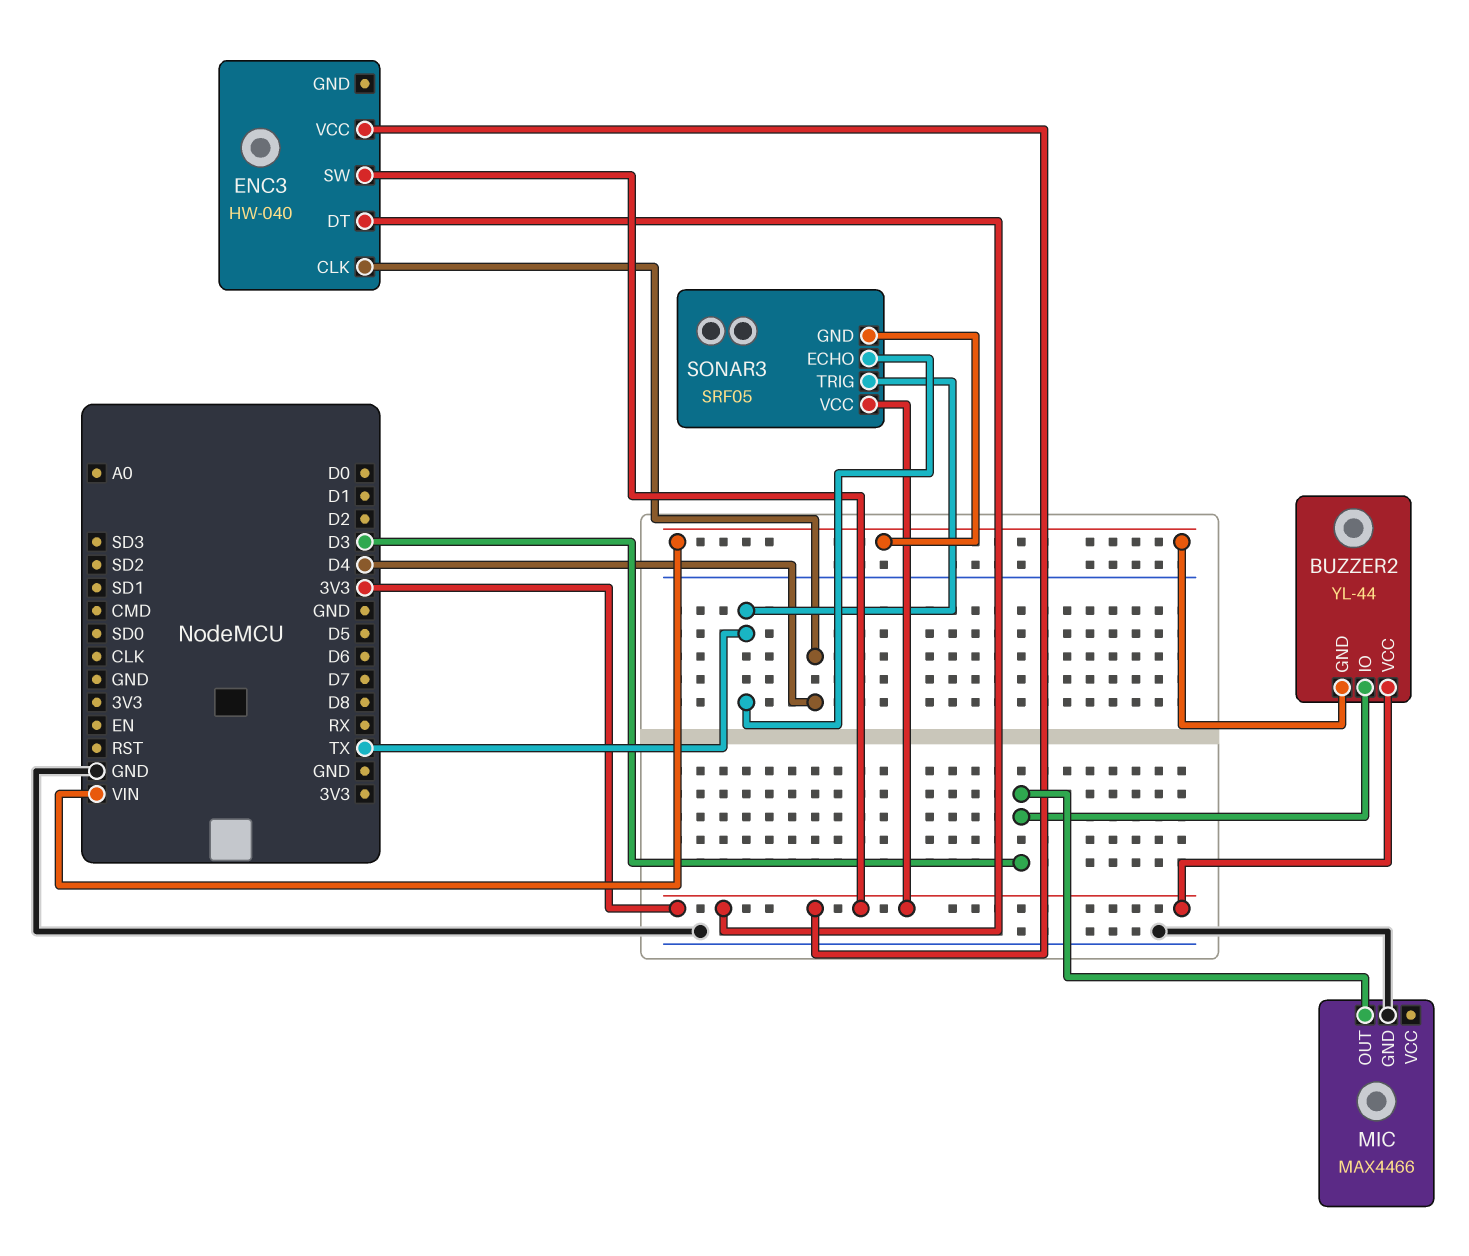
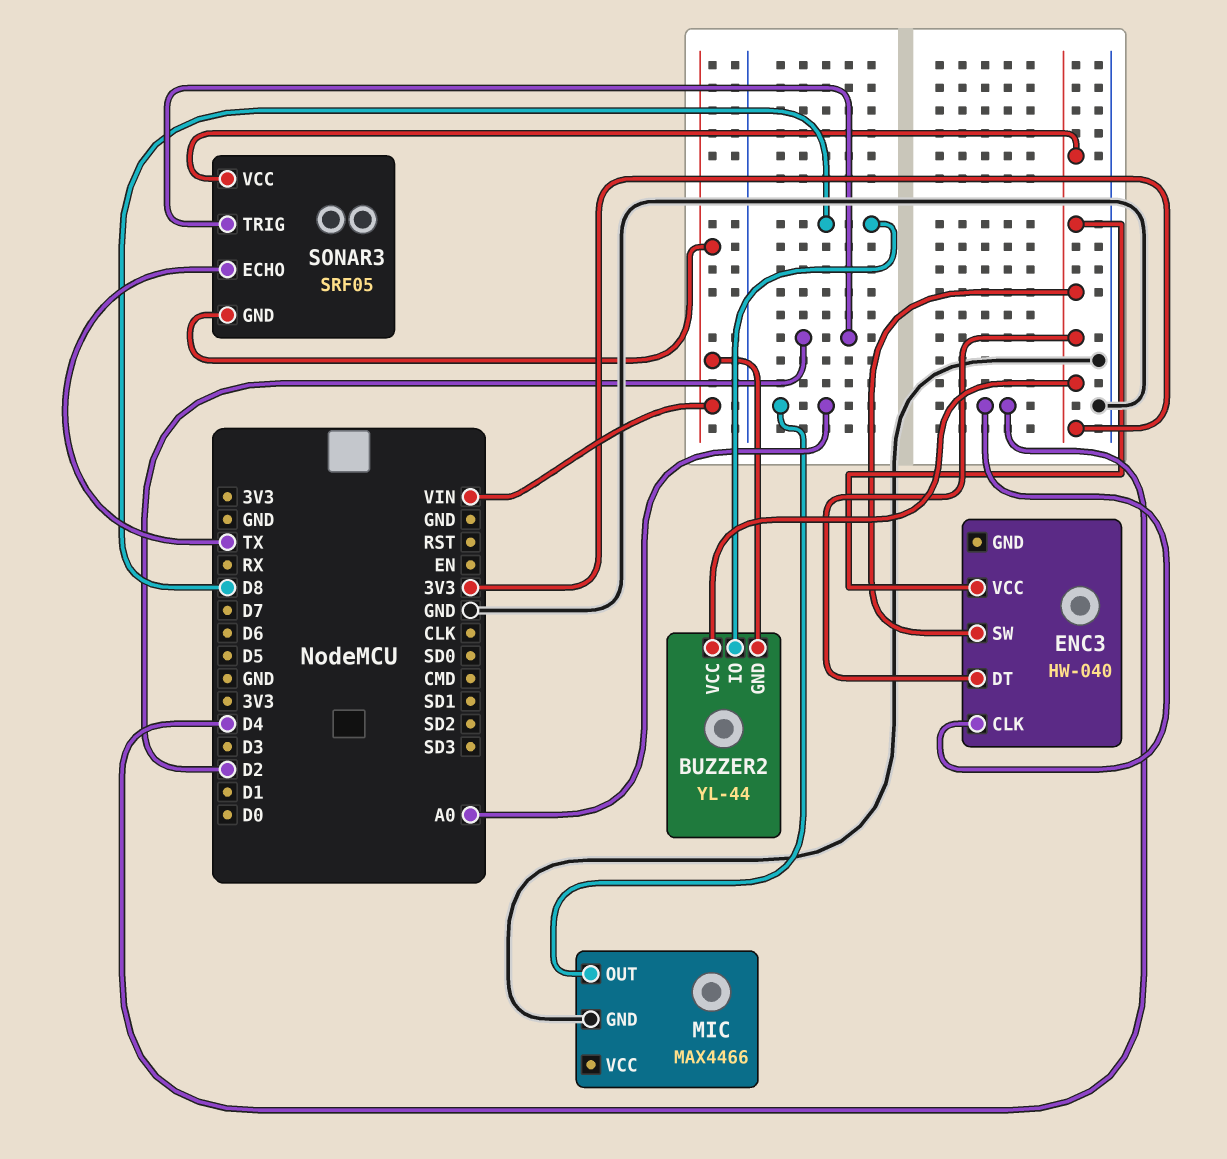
BUZZER2 pin IO: D3 -> D8
MIC pin OUT: D3 -> A0
SONAR3 pin TRIG: TX -> D2

